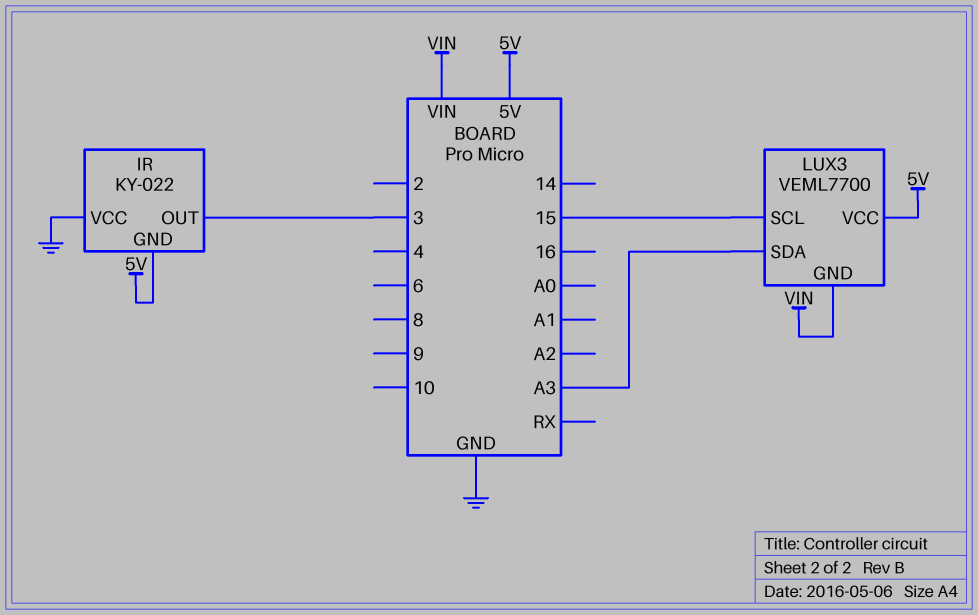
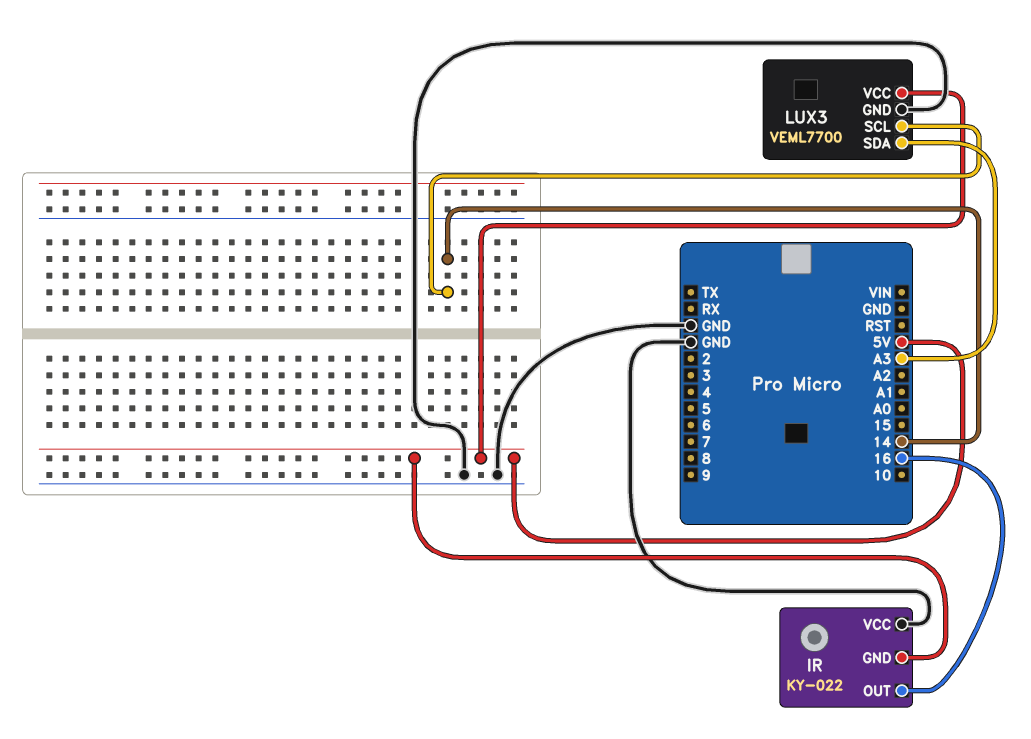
IR pin OUT: 3 -> 16
LUX3 pin GND: VIN -> GND
LUX3 pin SCL: 15 -> 14

